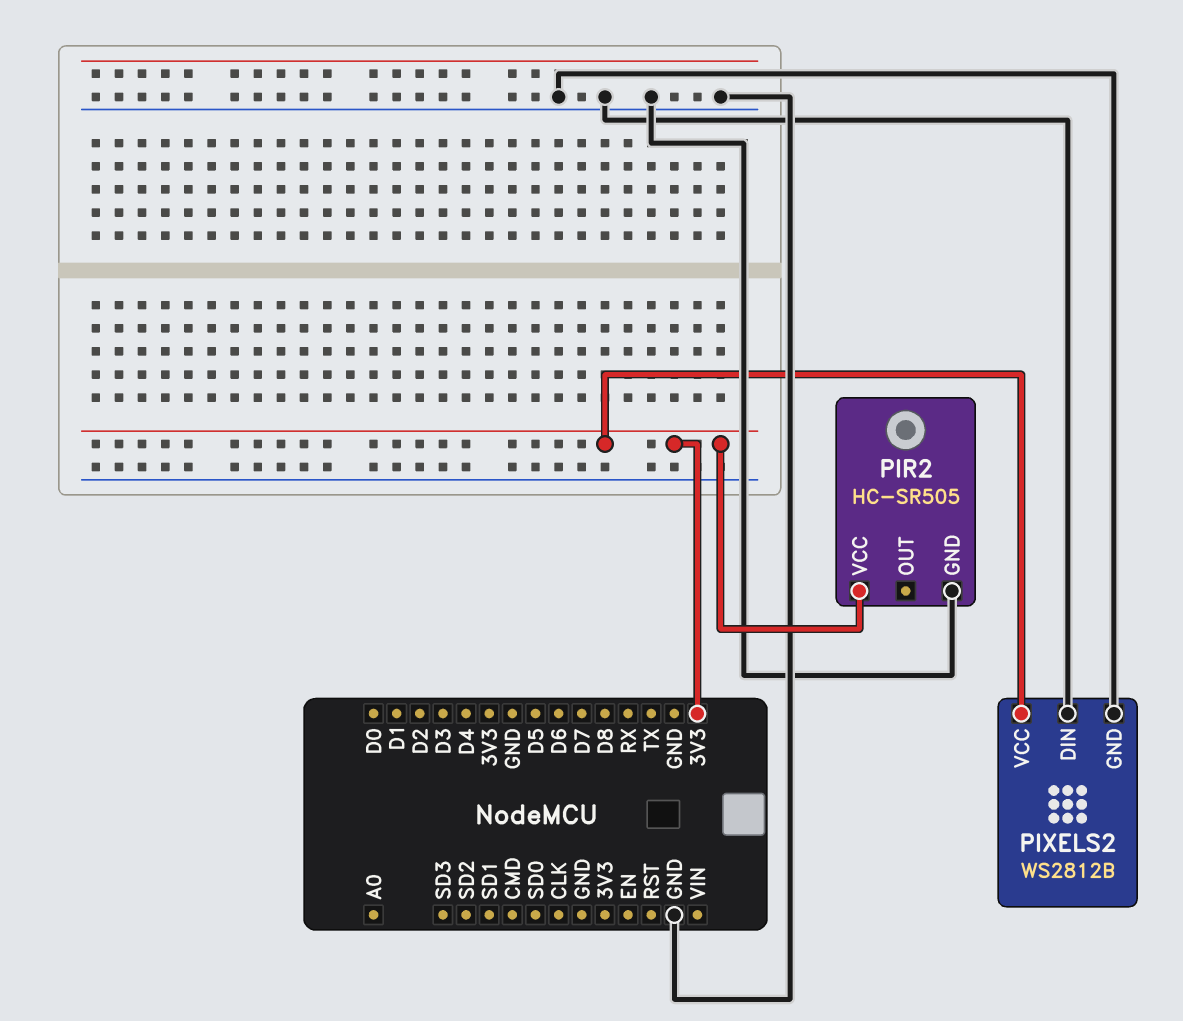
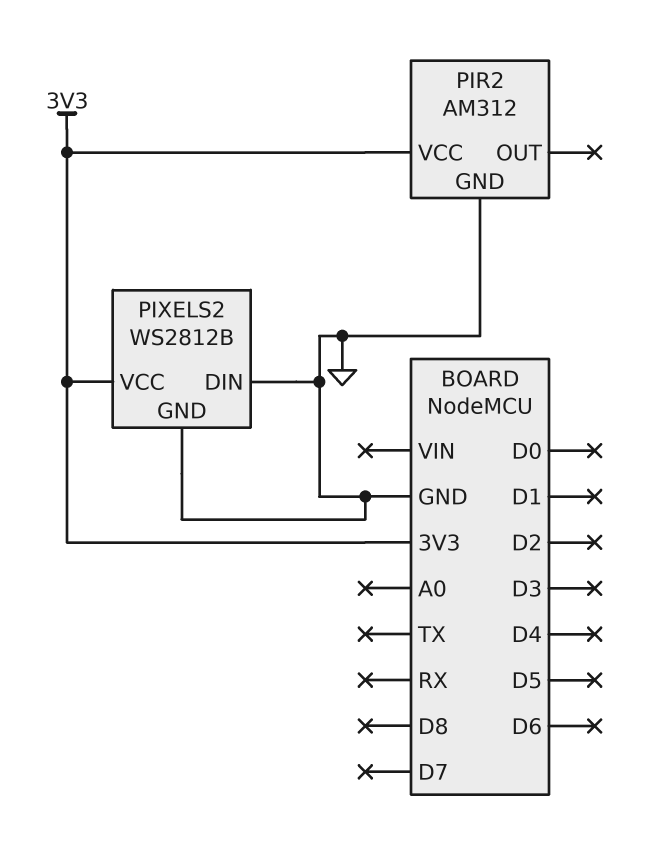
PIR2: HC-SR505 -> AM312

